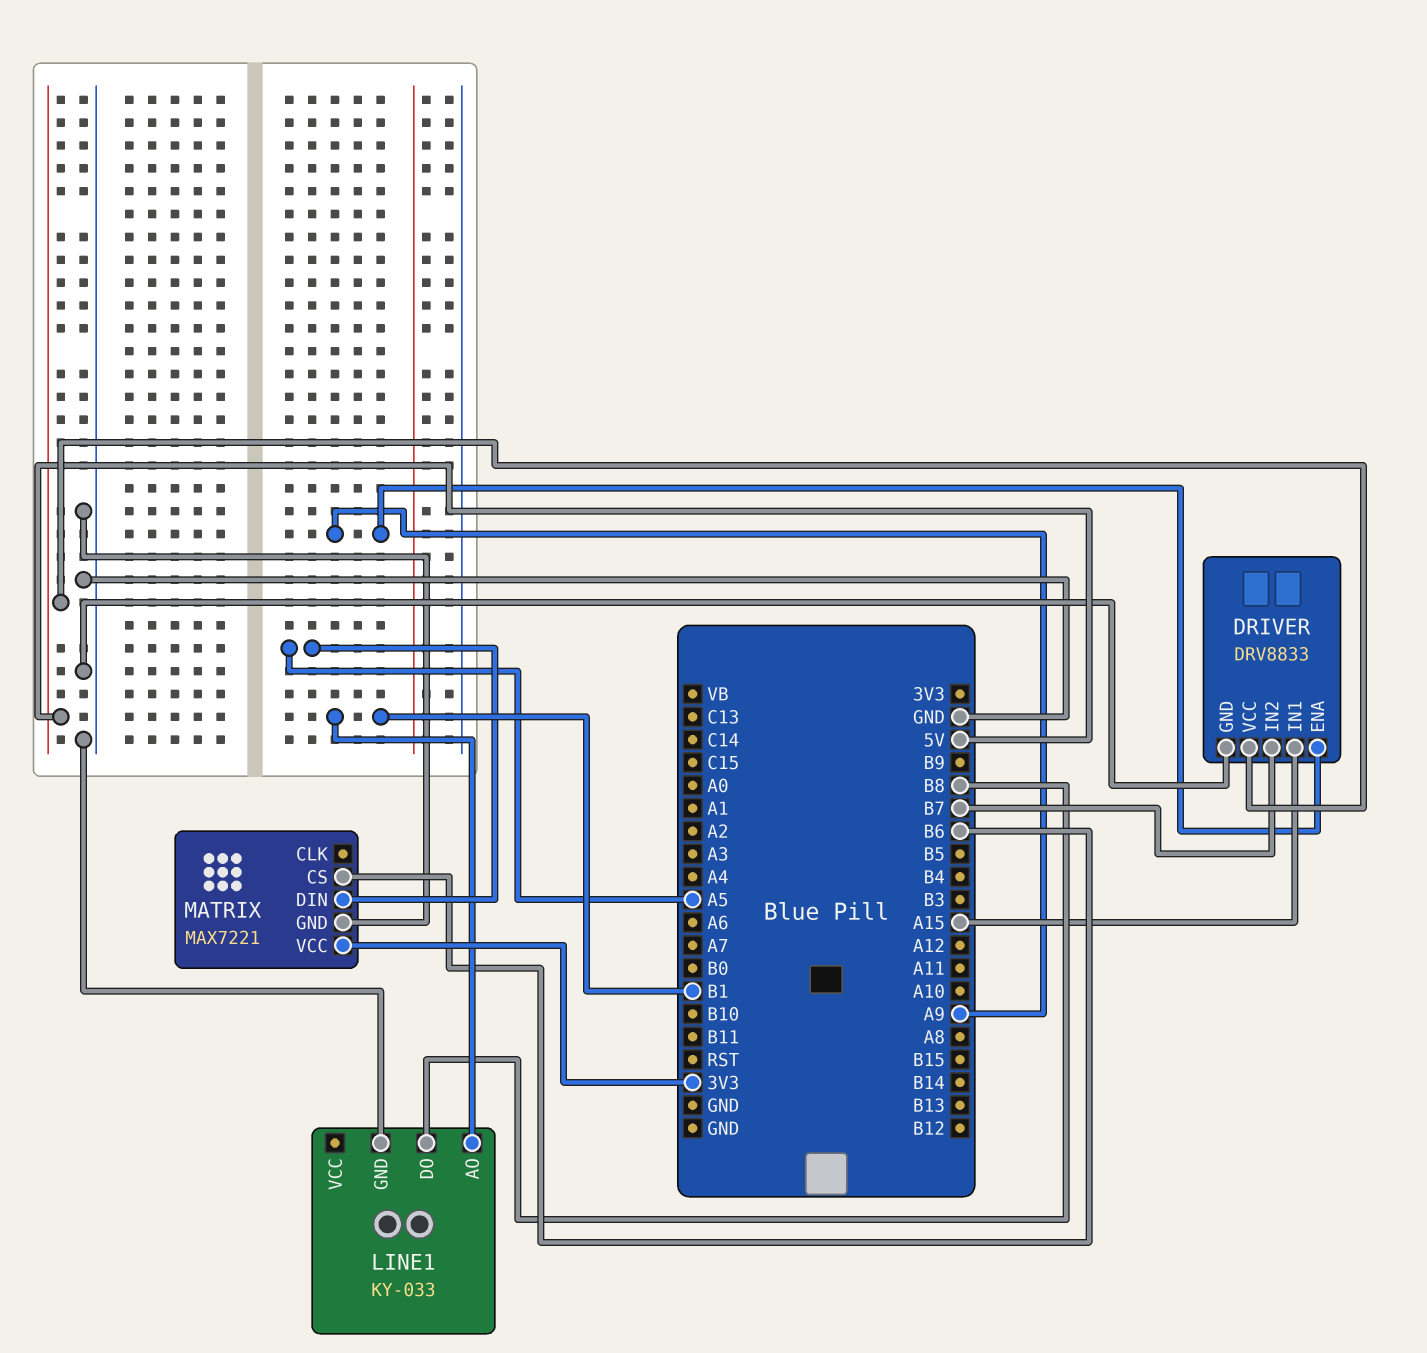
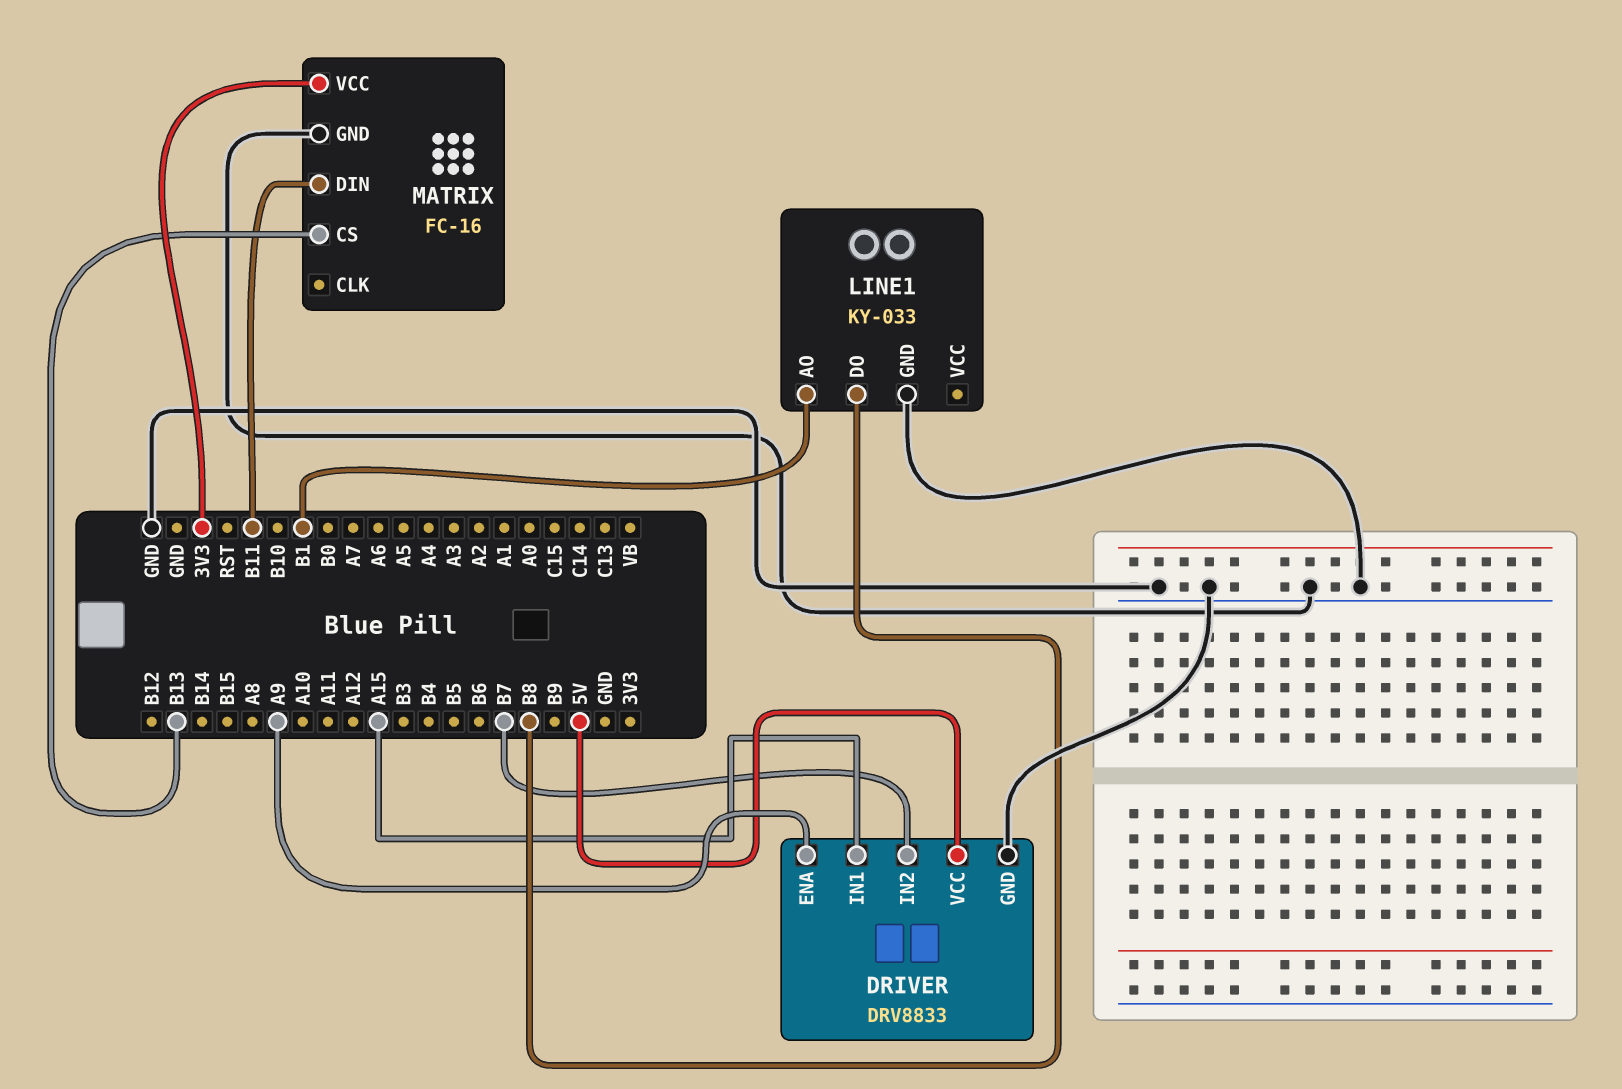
MATRIX: MAX7221 -> FC-16
MATRIX pin CS: B6 -> B13
MATRIX pin DIN: A5 -> B11

